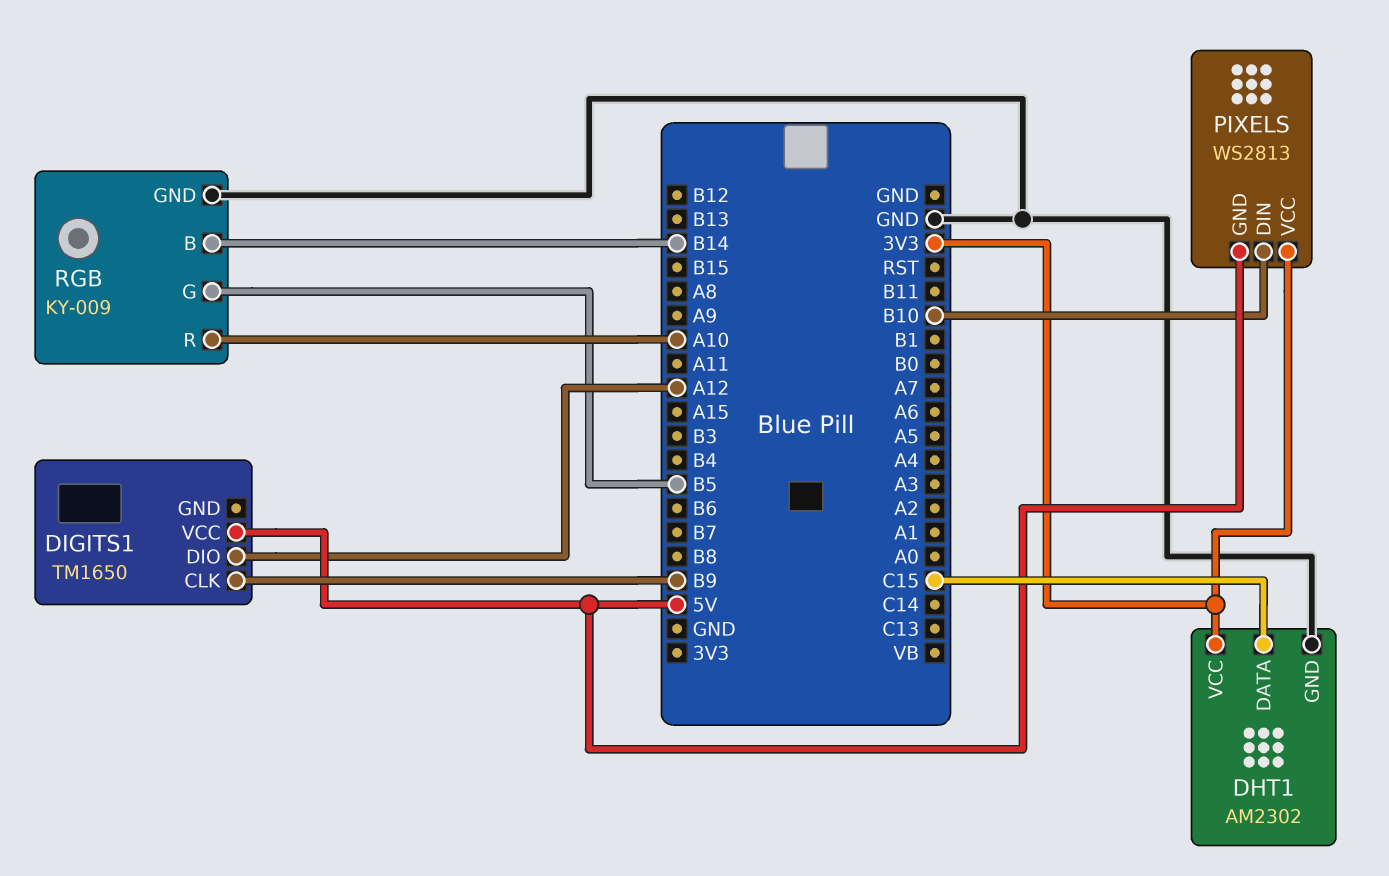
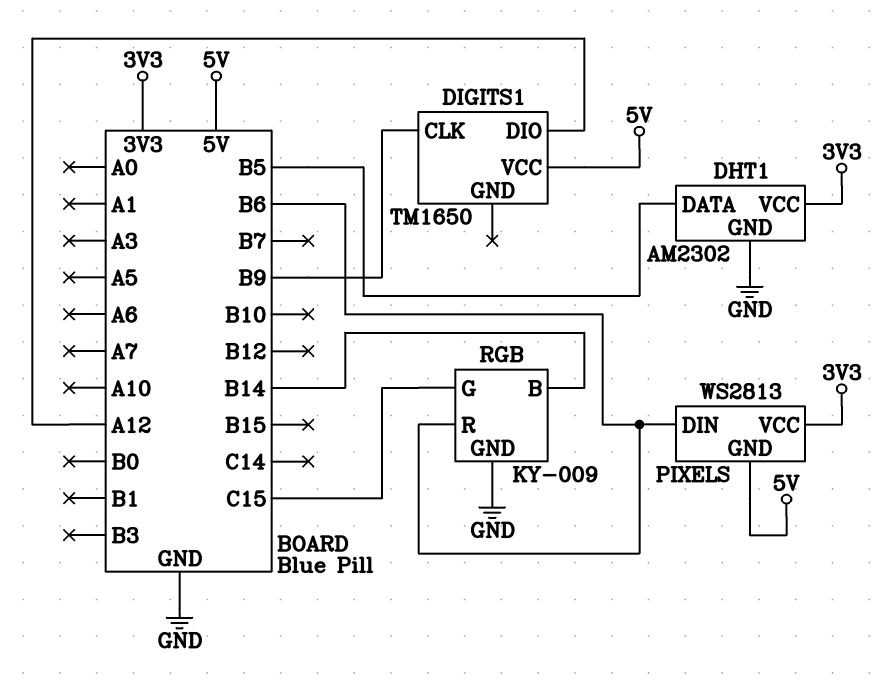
DHT1 pin DATA: C15 -> B5
PIXELS pin DIN: B10 -> B6
RGB pin G: B5 -> C15
RGB pin R: A10 -> B6

